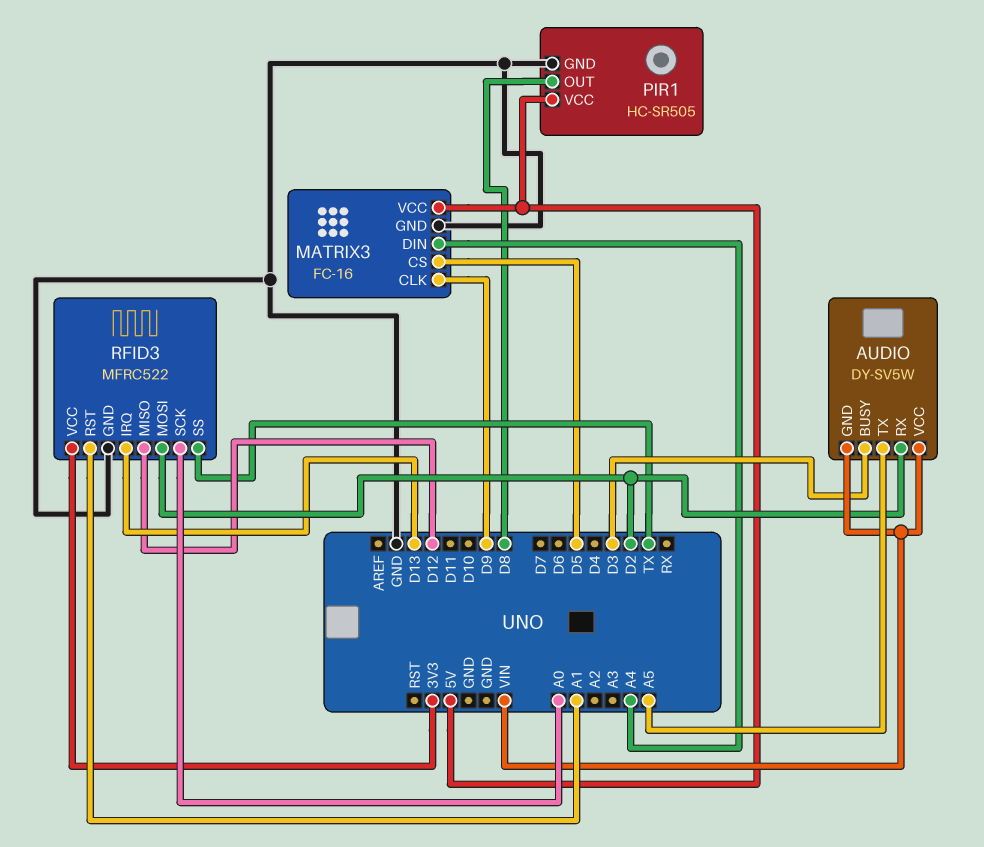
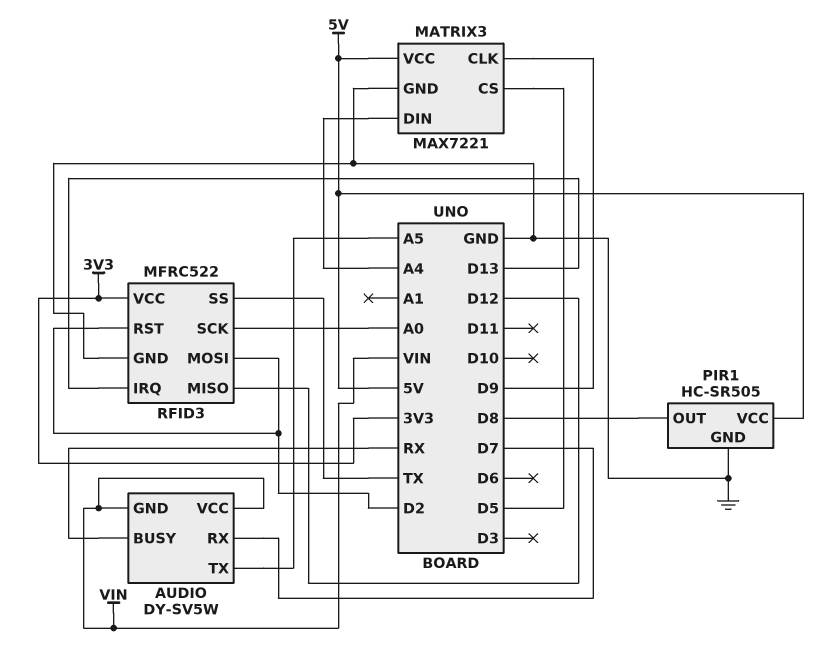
AUDIO pin BUSY: D3 -> RX
AUDIO pin RX: D2 -> D7
MATRIX3: FC-16 -> MAX7221
RFID3 pin RST: A1 -> D2

